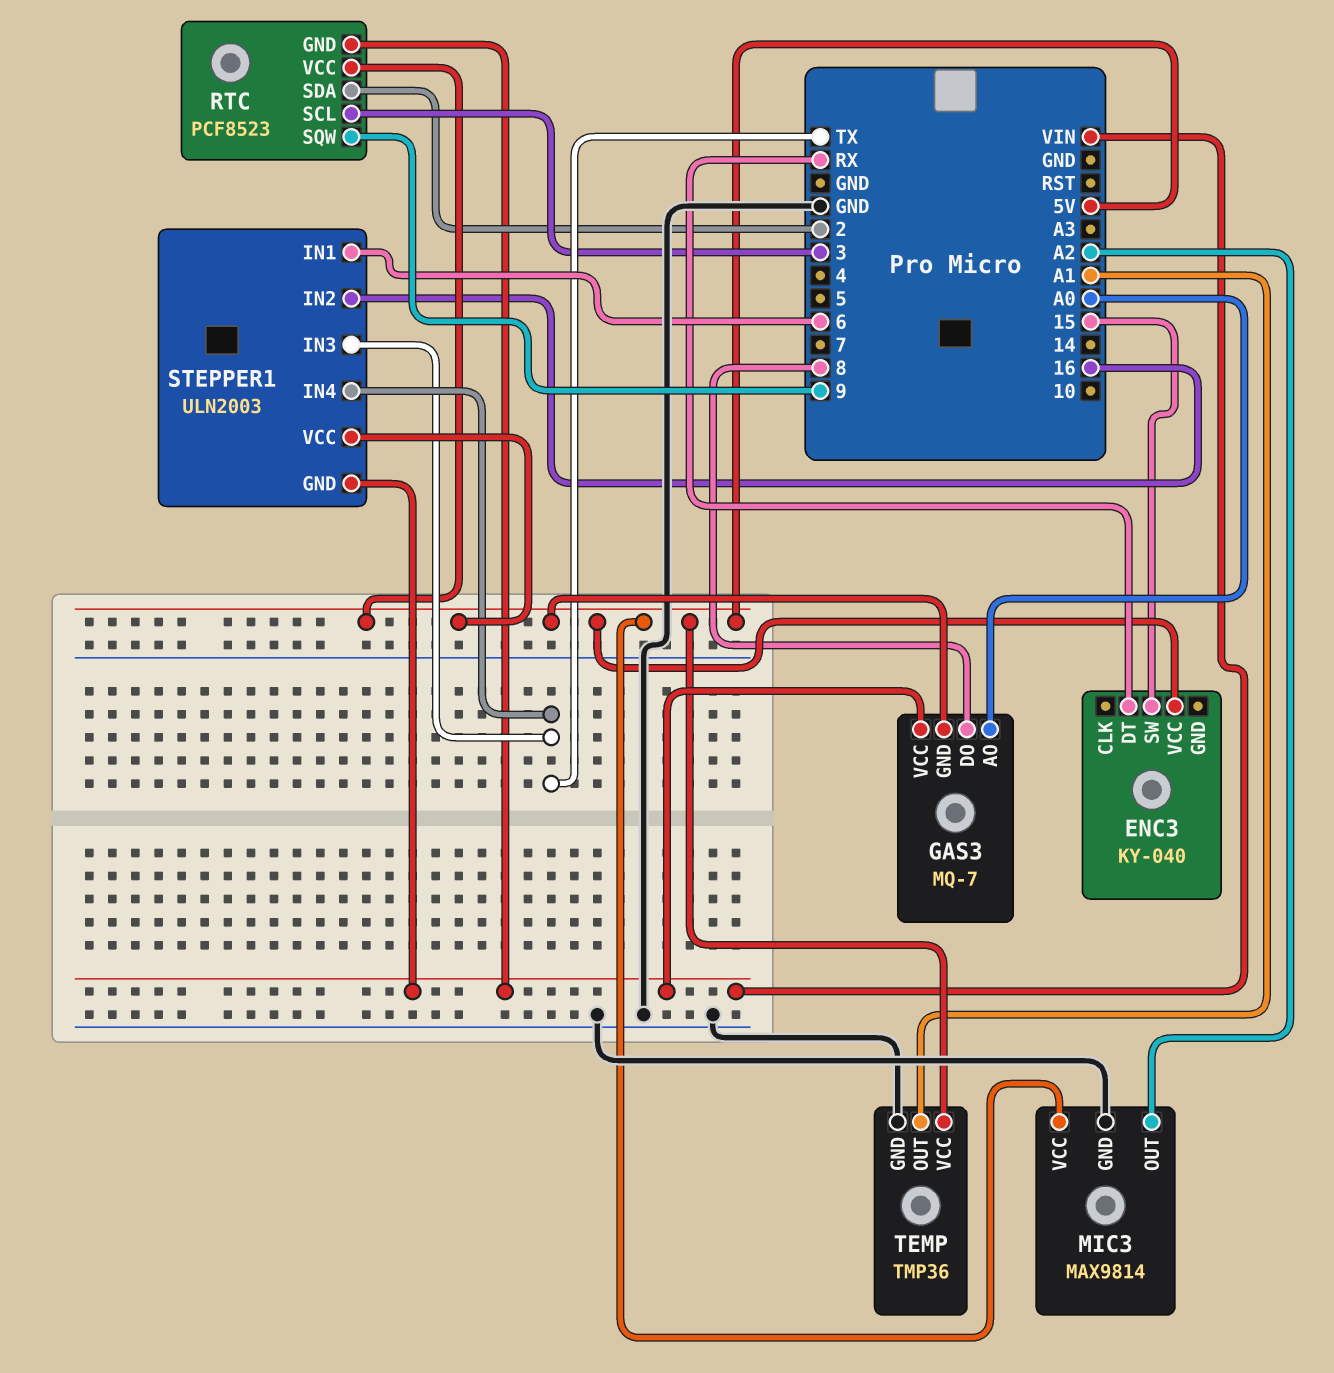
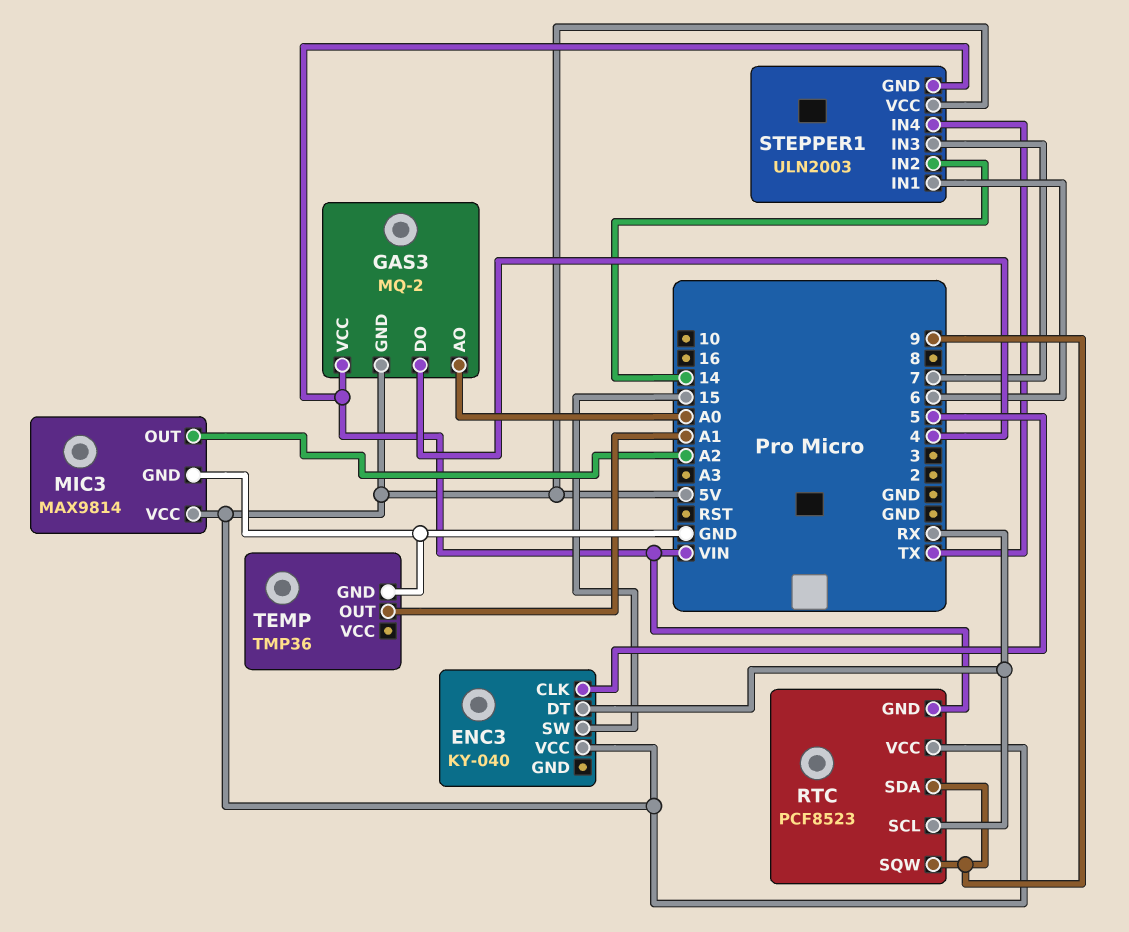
ENC3 pin CLK: none -> 5
GAS3: MQ-7 -> MQ-2
GAS3 pin DO: 8 -> 4
RTC pin SCL: 3 -> RX
RTC pin SDA: 2 -> 9
STEPPER1 pin IN2: 16 -> 14
STEPPER1 pin IN3: TX -> 7
TEMP pin VCC: 5V -> none

